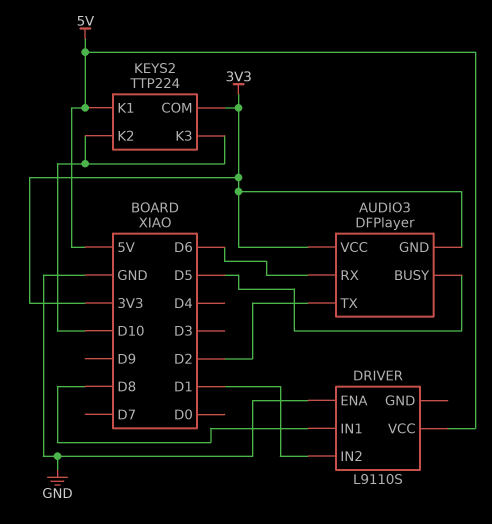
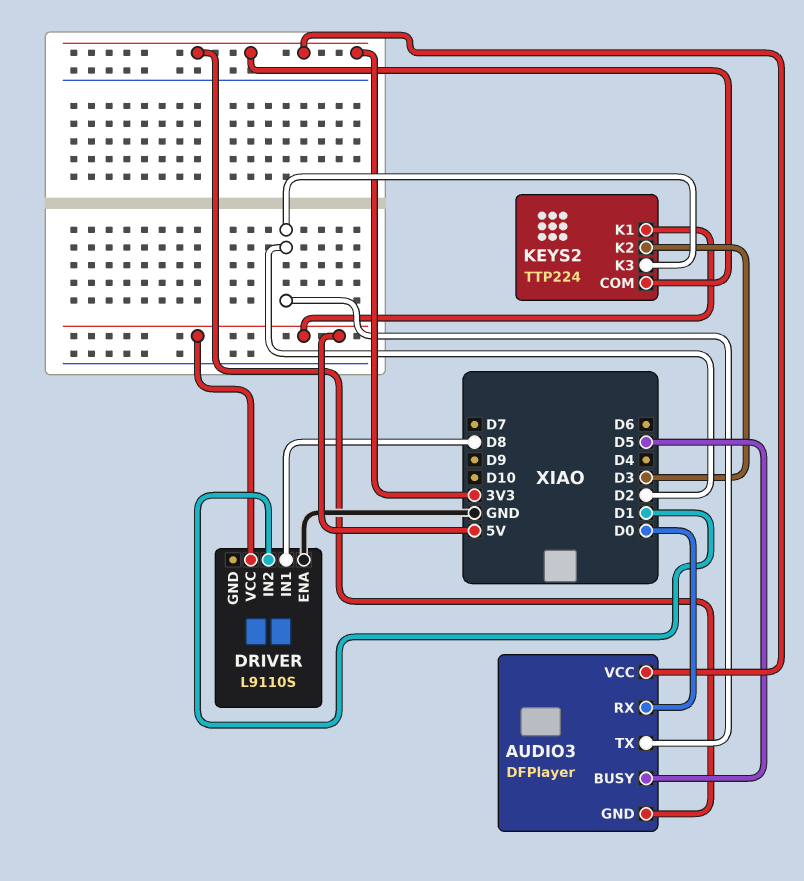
AUDIO3 pin RX: D6 -> D0
KEYS2 pin K2: D10 -> D3
KEYS2 pin K3: D10 -> D2

